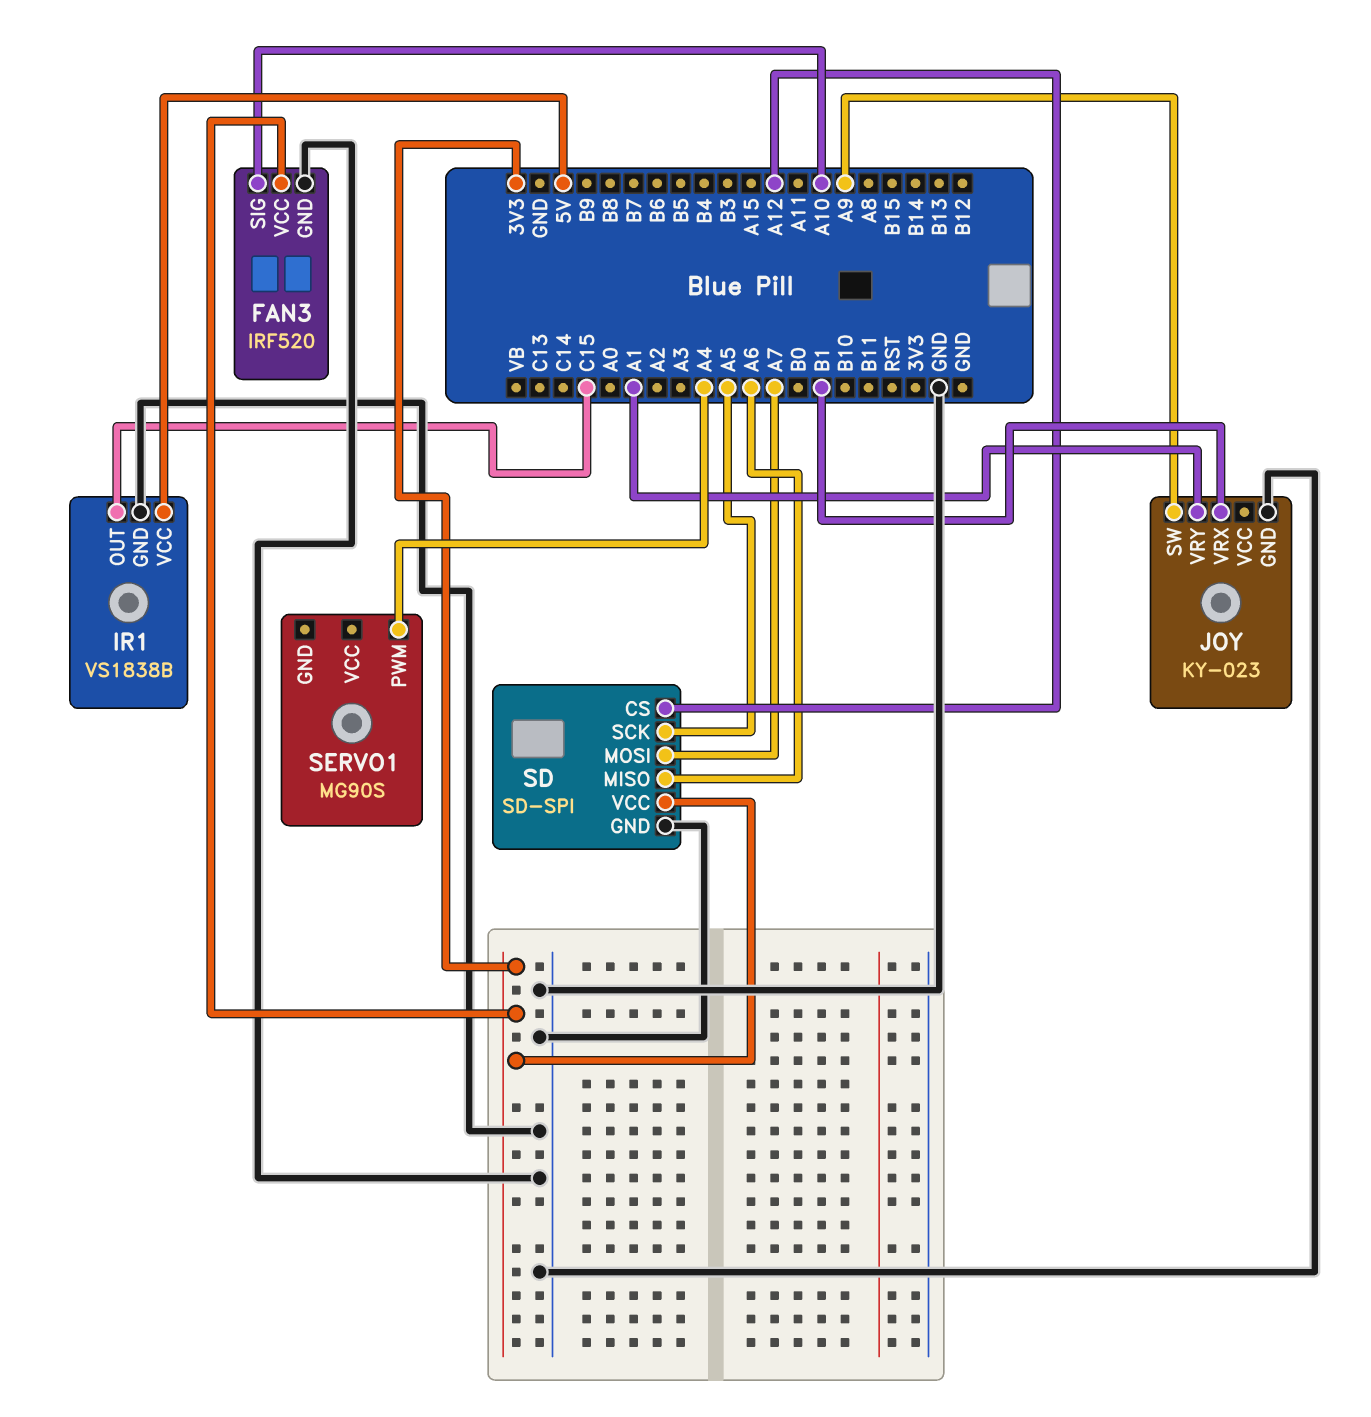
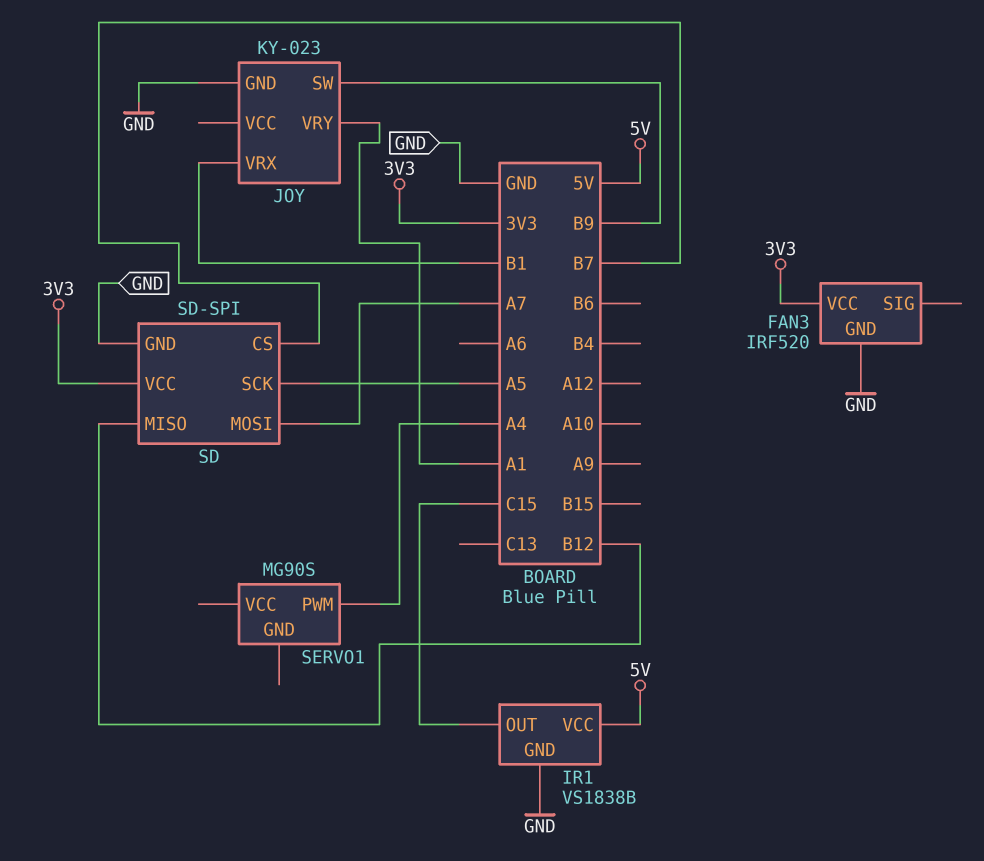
FAN3 pin SIG: A10 -> none
JOY pin SW: A9 -> B9
SD pin CS: A12 -> B7
SD pin MISO: A6 -> B12

